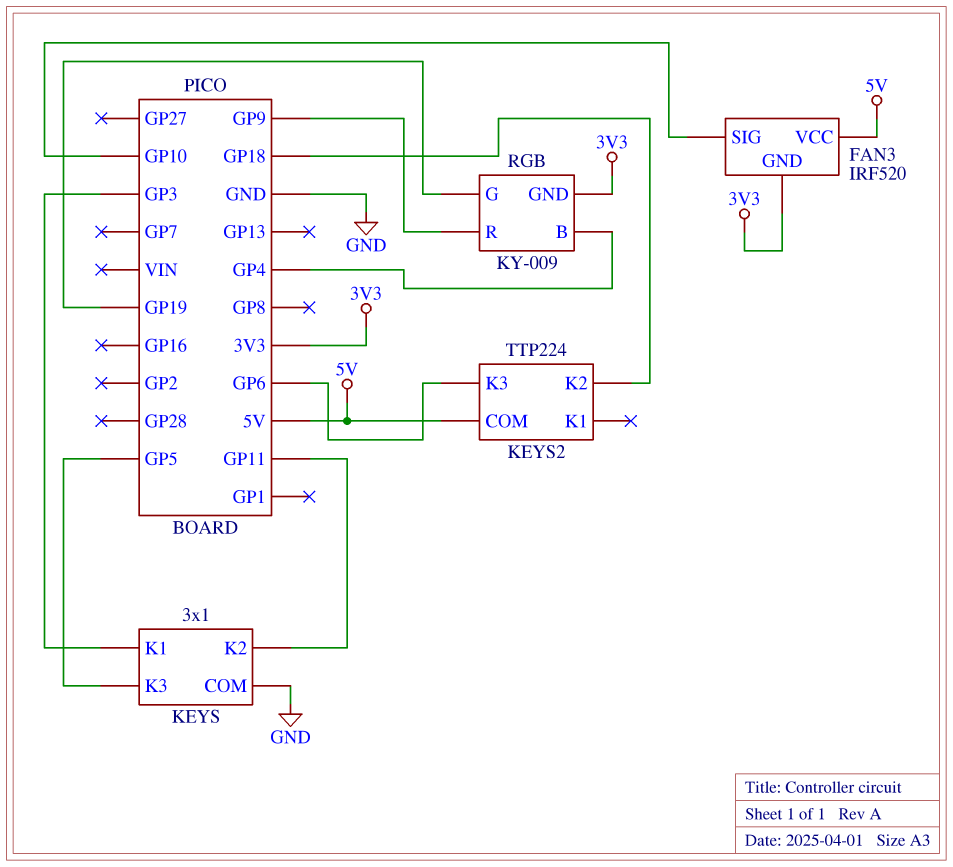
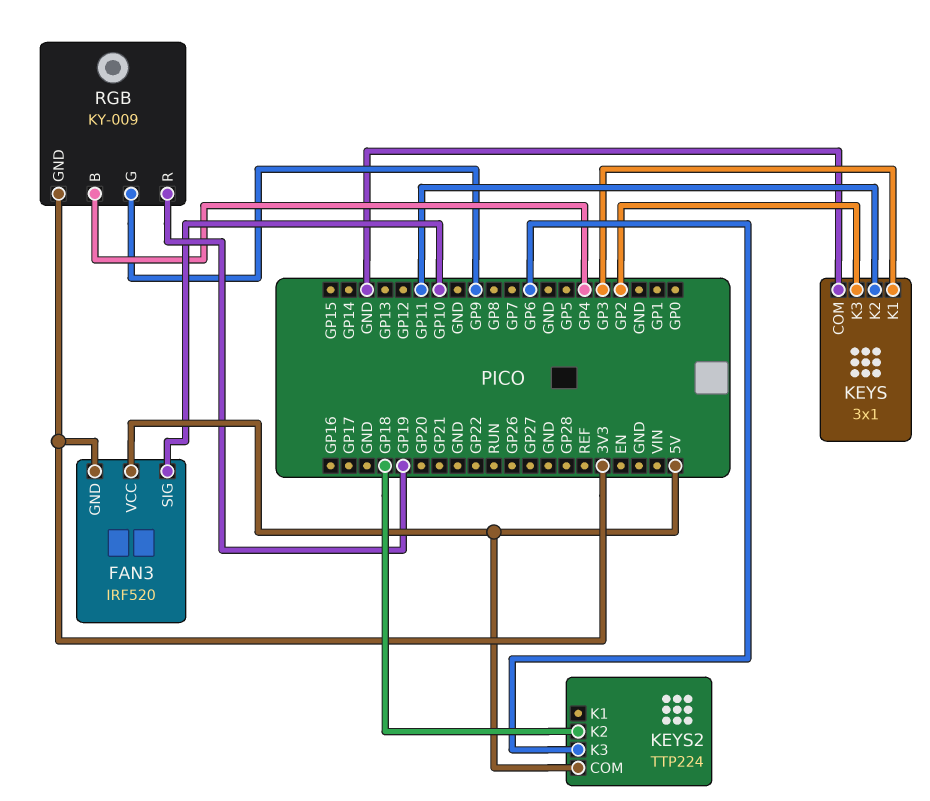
KEYS pin K3: GP5 -> GP2
RGB pin G: GP19 -> GP9
RGB pin R: GP9 -> GP19

